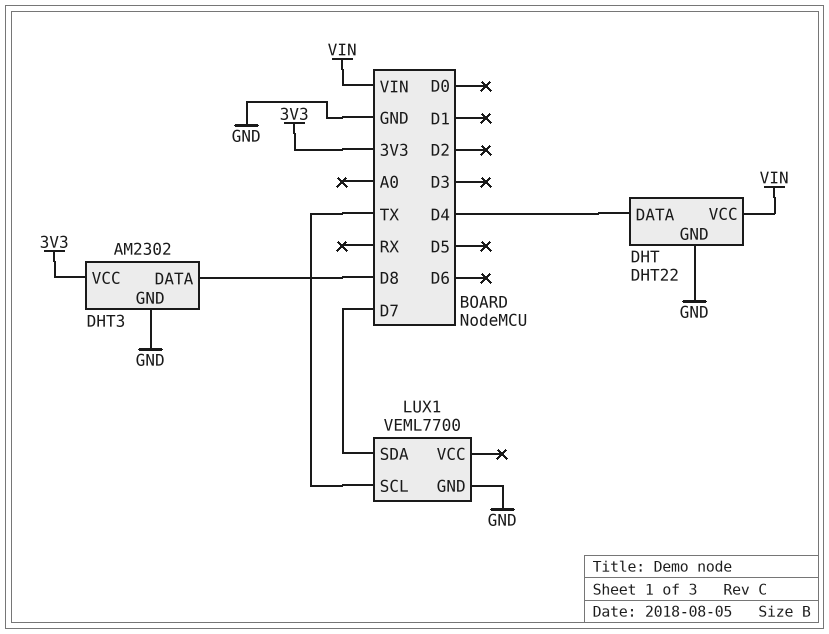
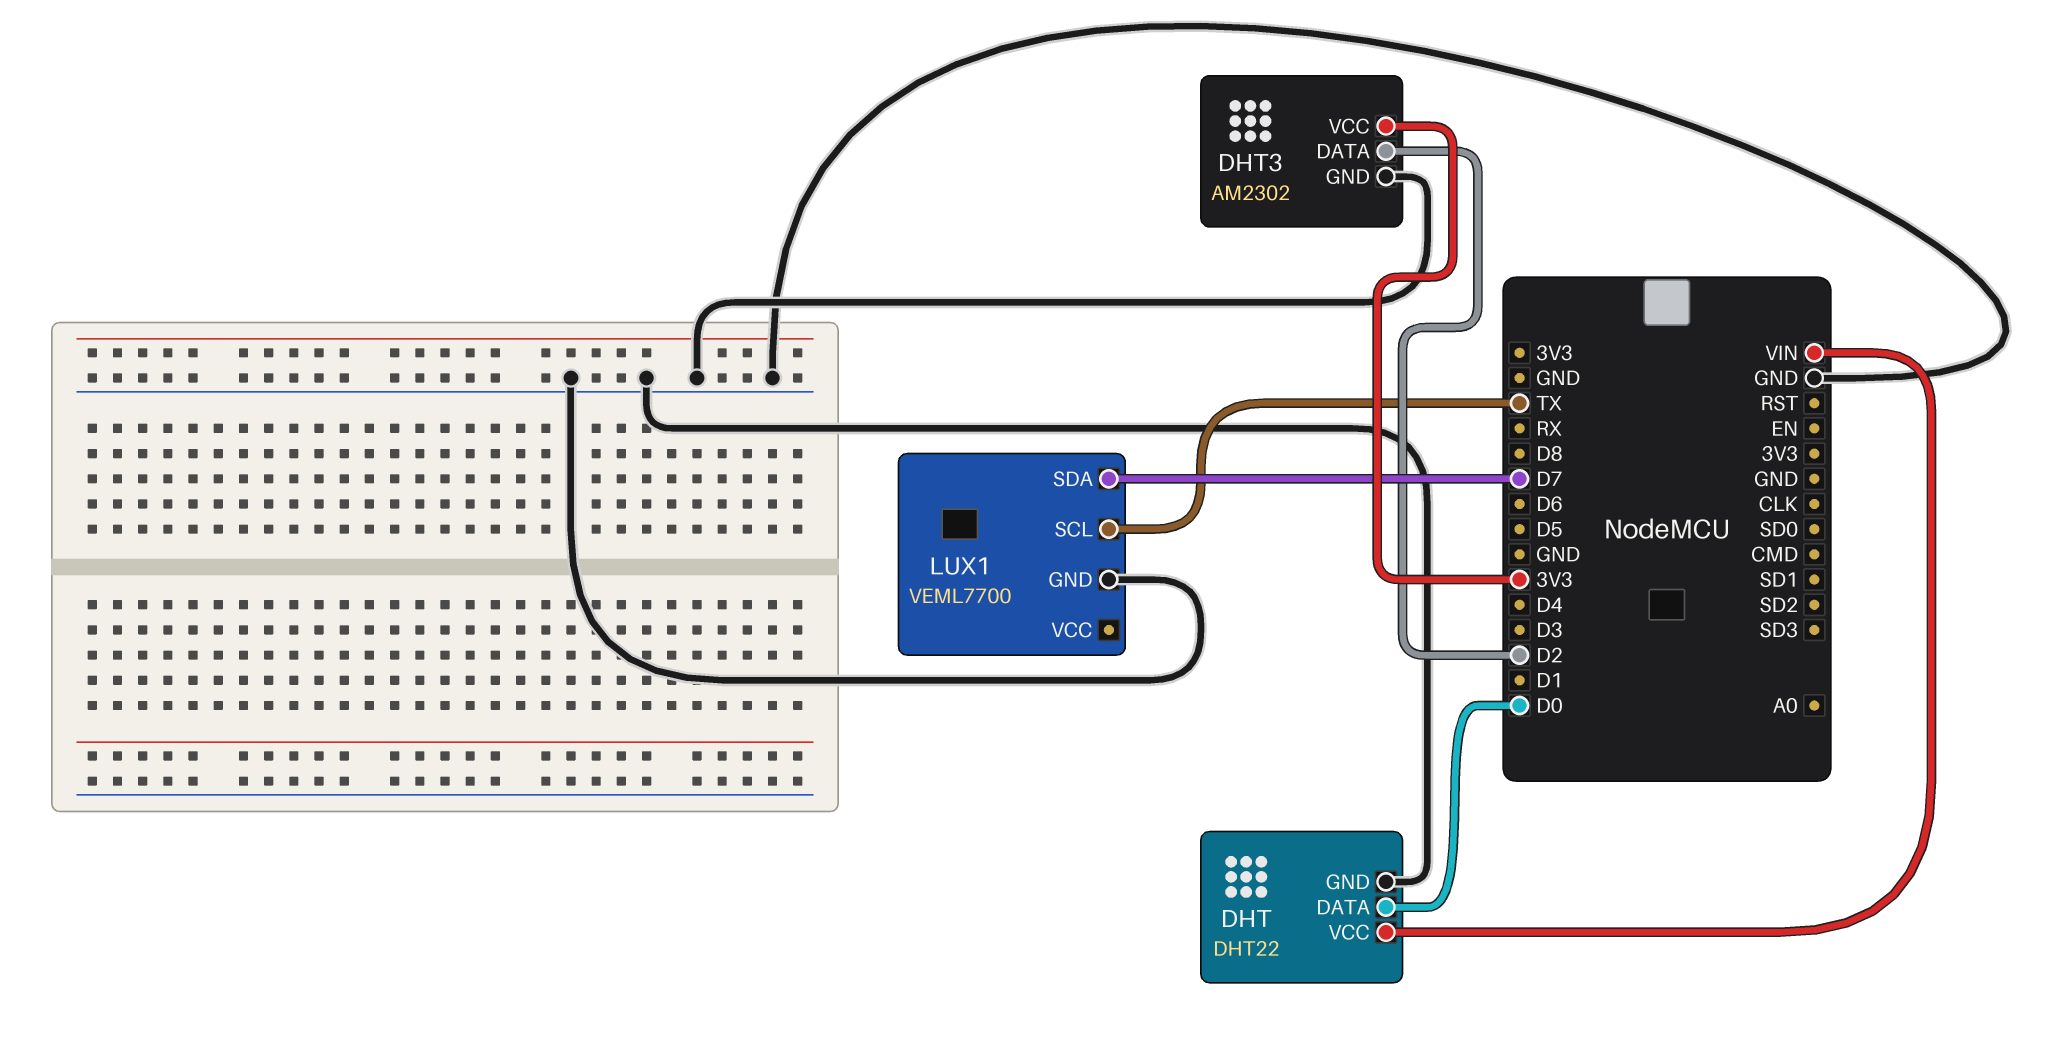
DHT pin DATA: D4 -> D0
DHT3 pin DATA: D8 -> D2

